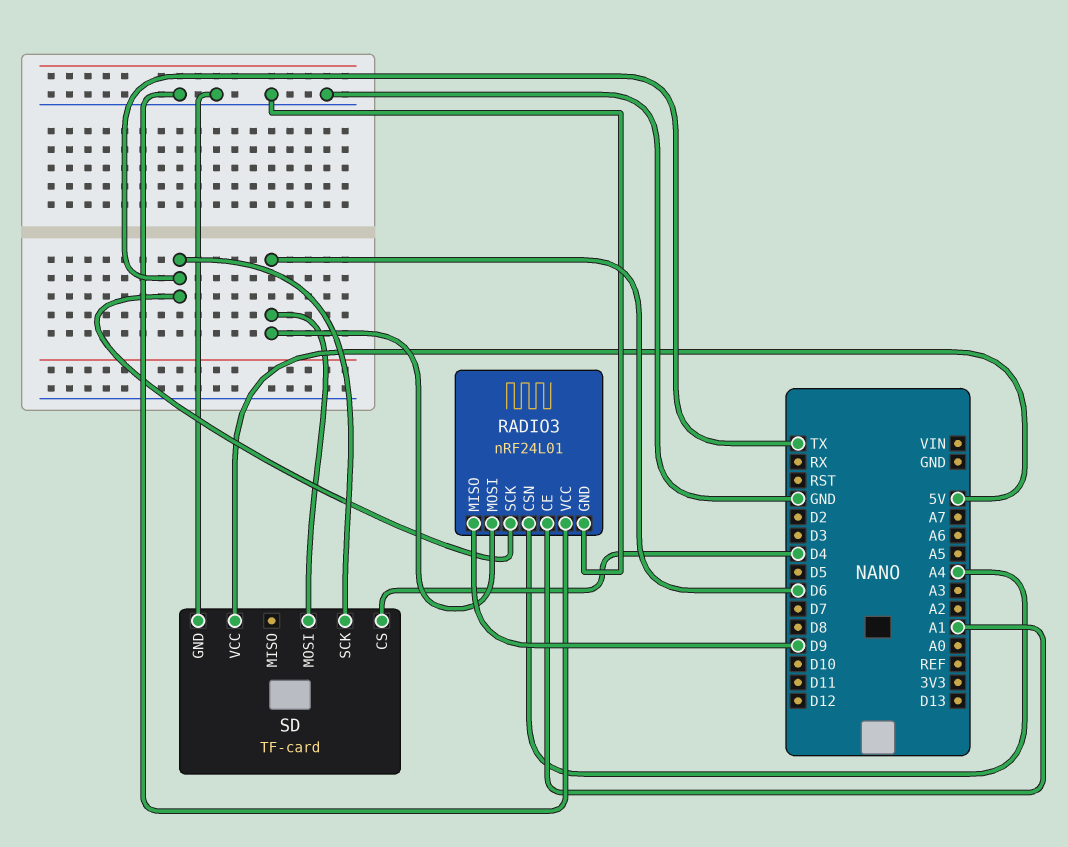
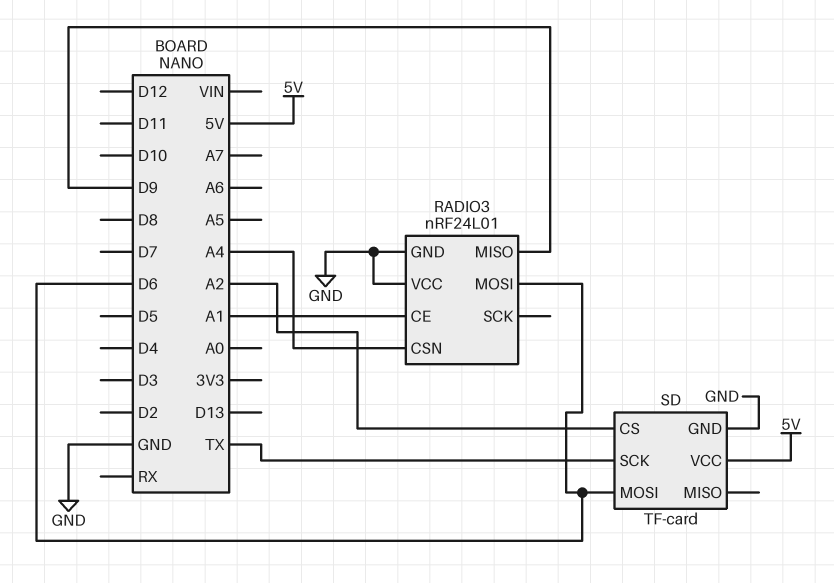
RADIO3 pin SCK: TX -> none
SD pin CS: D4 -> A2

